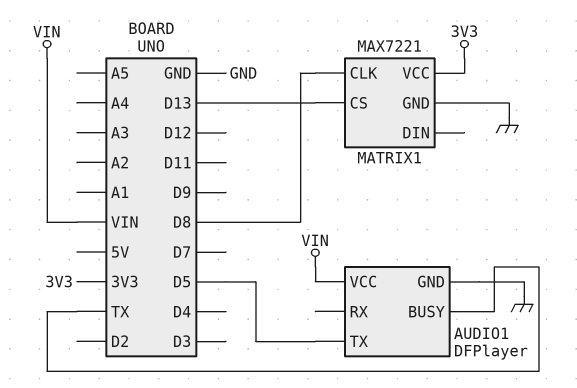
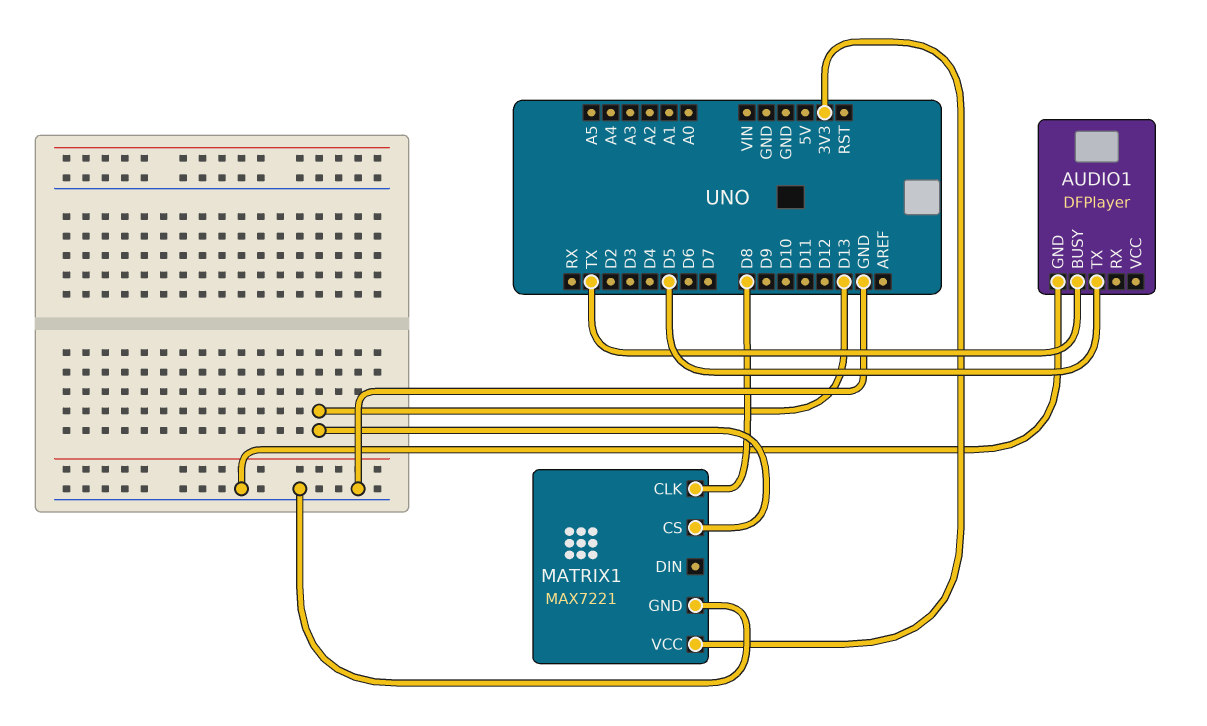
AUDIO1 pin VCC: VIN -> none

